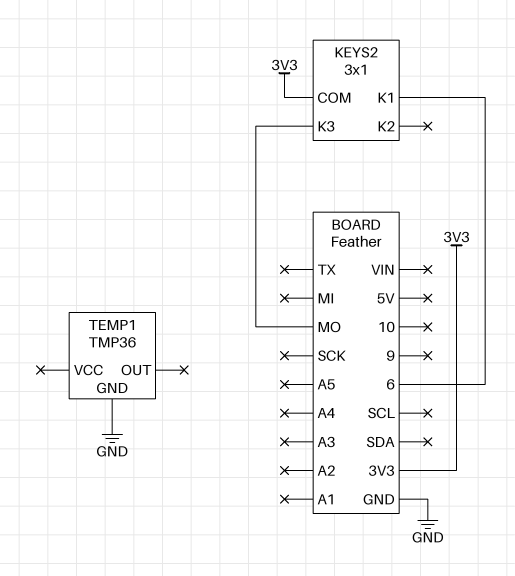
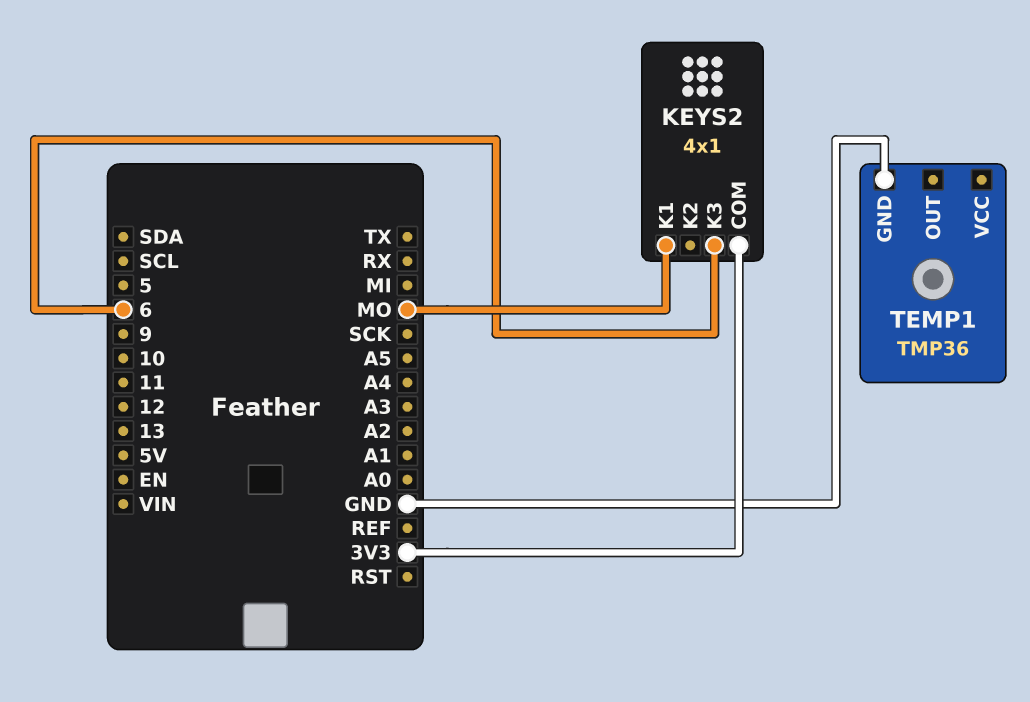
KEYS2: 3x1 -> 4x1
KEYS2 pin K1: 6 -> MO
KEYS2 pin K3: MO -> 6

